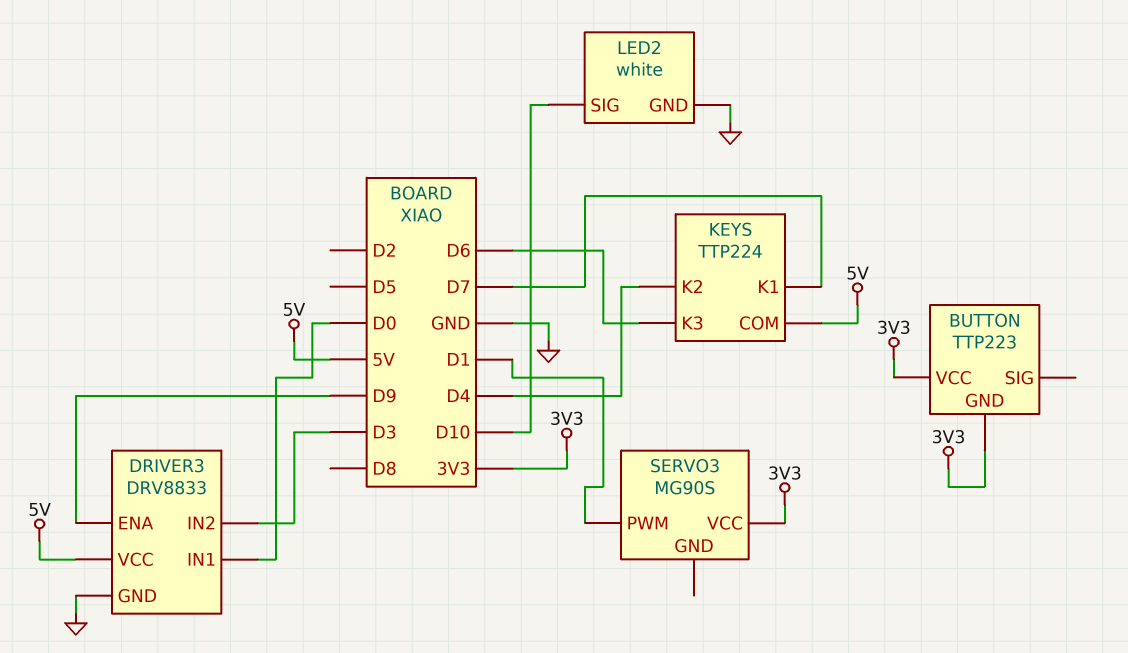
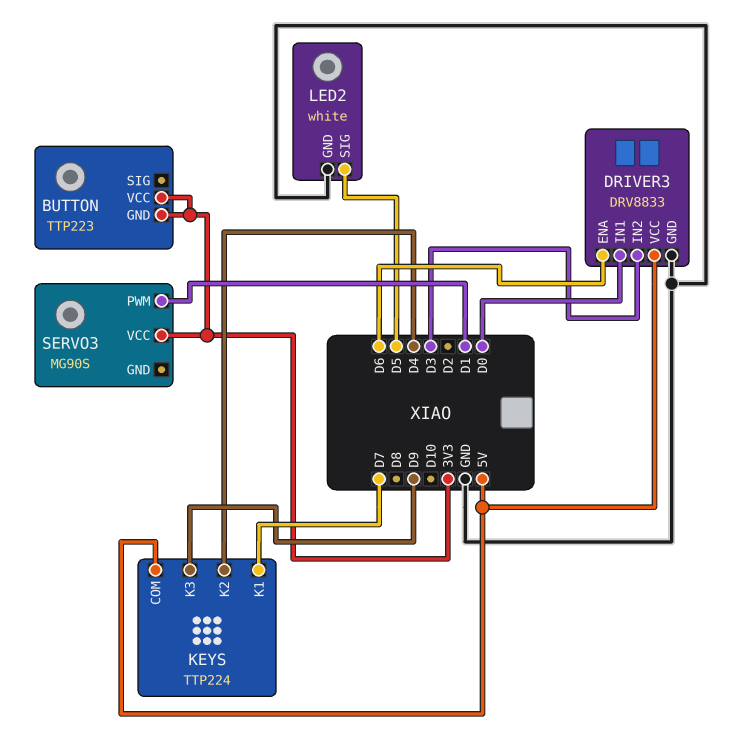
DRIVER3 pin ENA: D9 -> D6
KEYS pin K3: D6 -> D9
LED2 pin SIG: D10 -> D5

